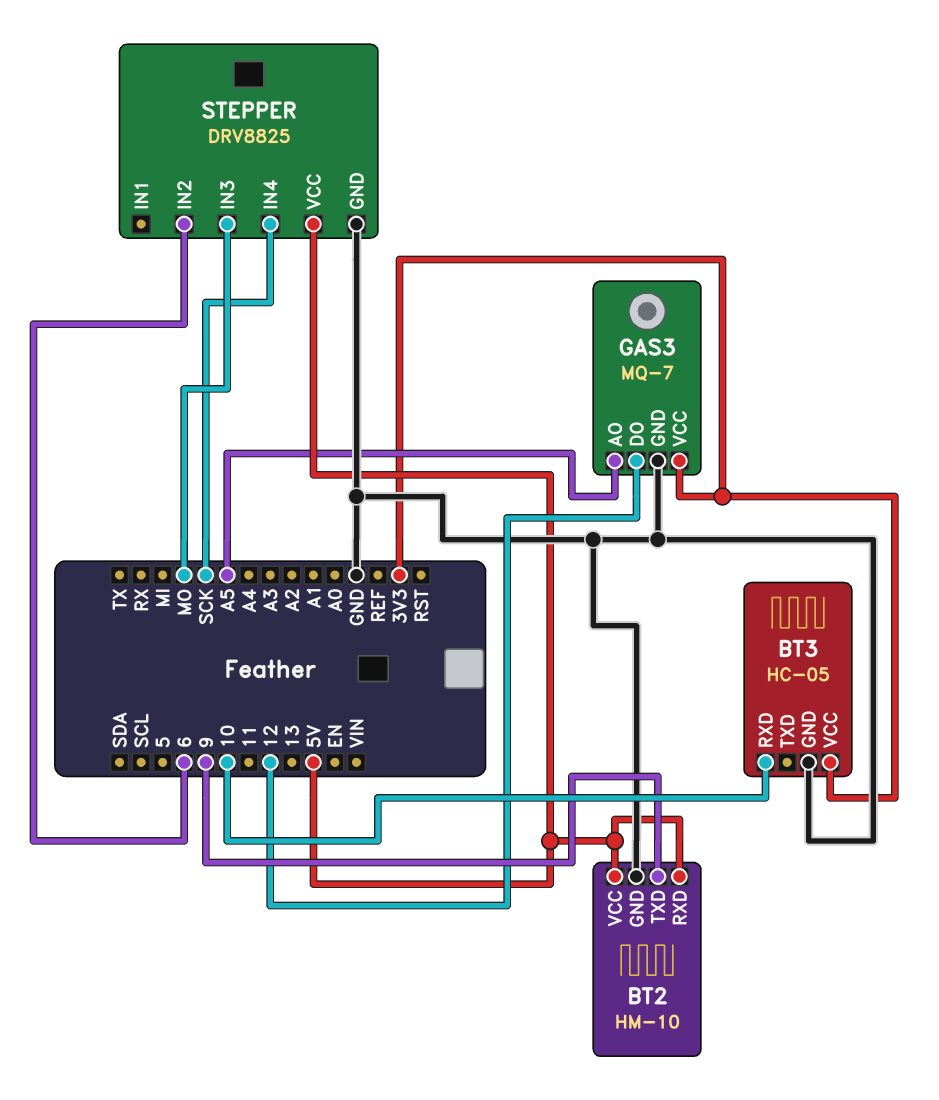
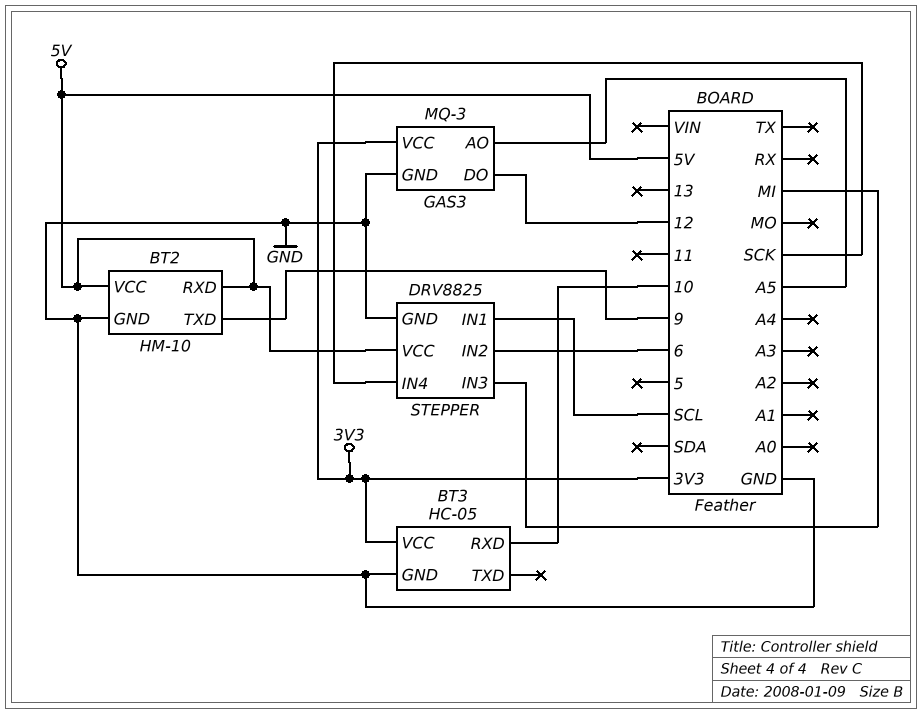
GAS3: MQ-7 -> MQ-3
STEPPER pin IN1: none -> SCL
STEPPER pin IN3: MO -> MI

